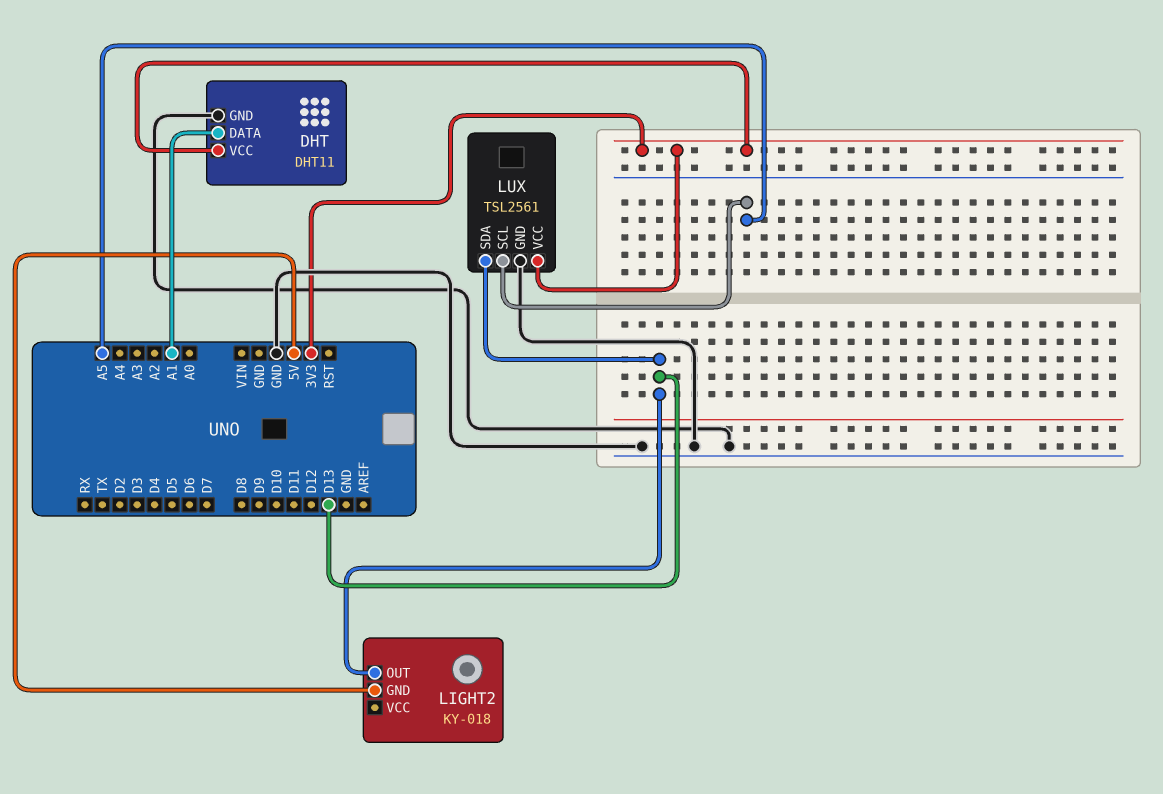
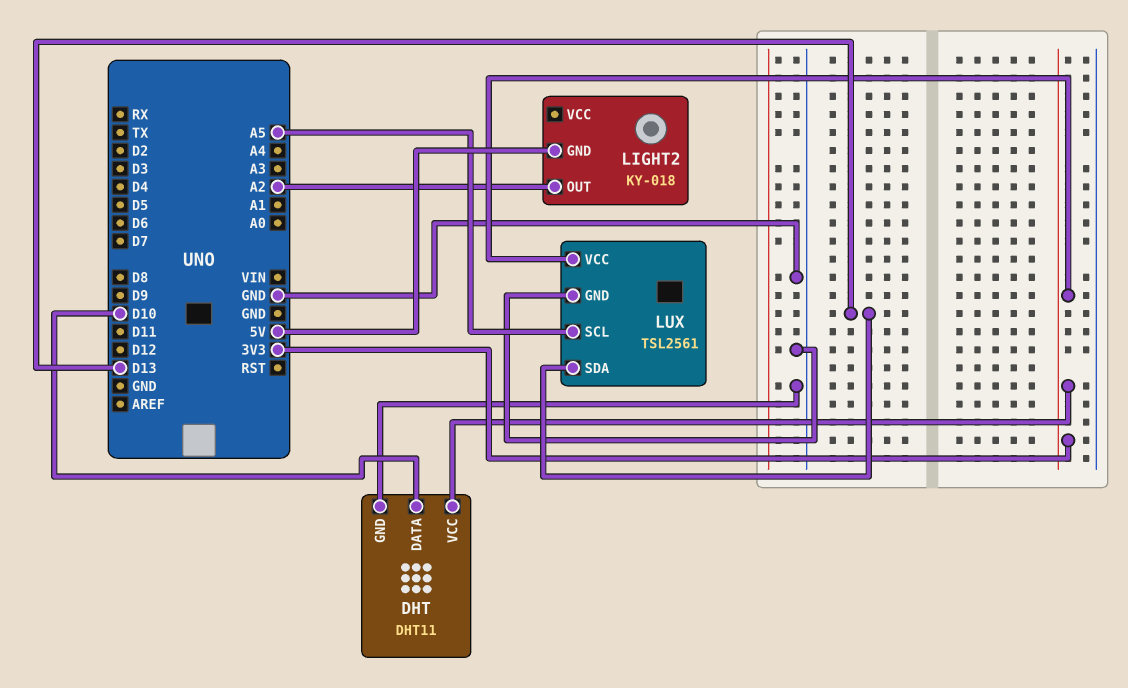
DHT pin DATA: A1 -> D10
LIGHT2 pin OUT: D13 -> A2

